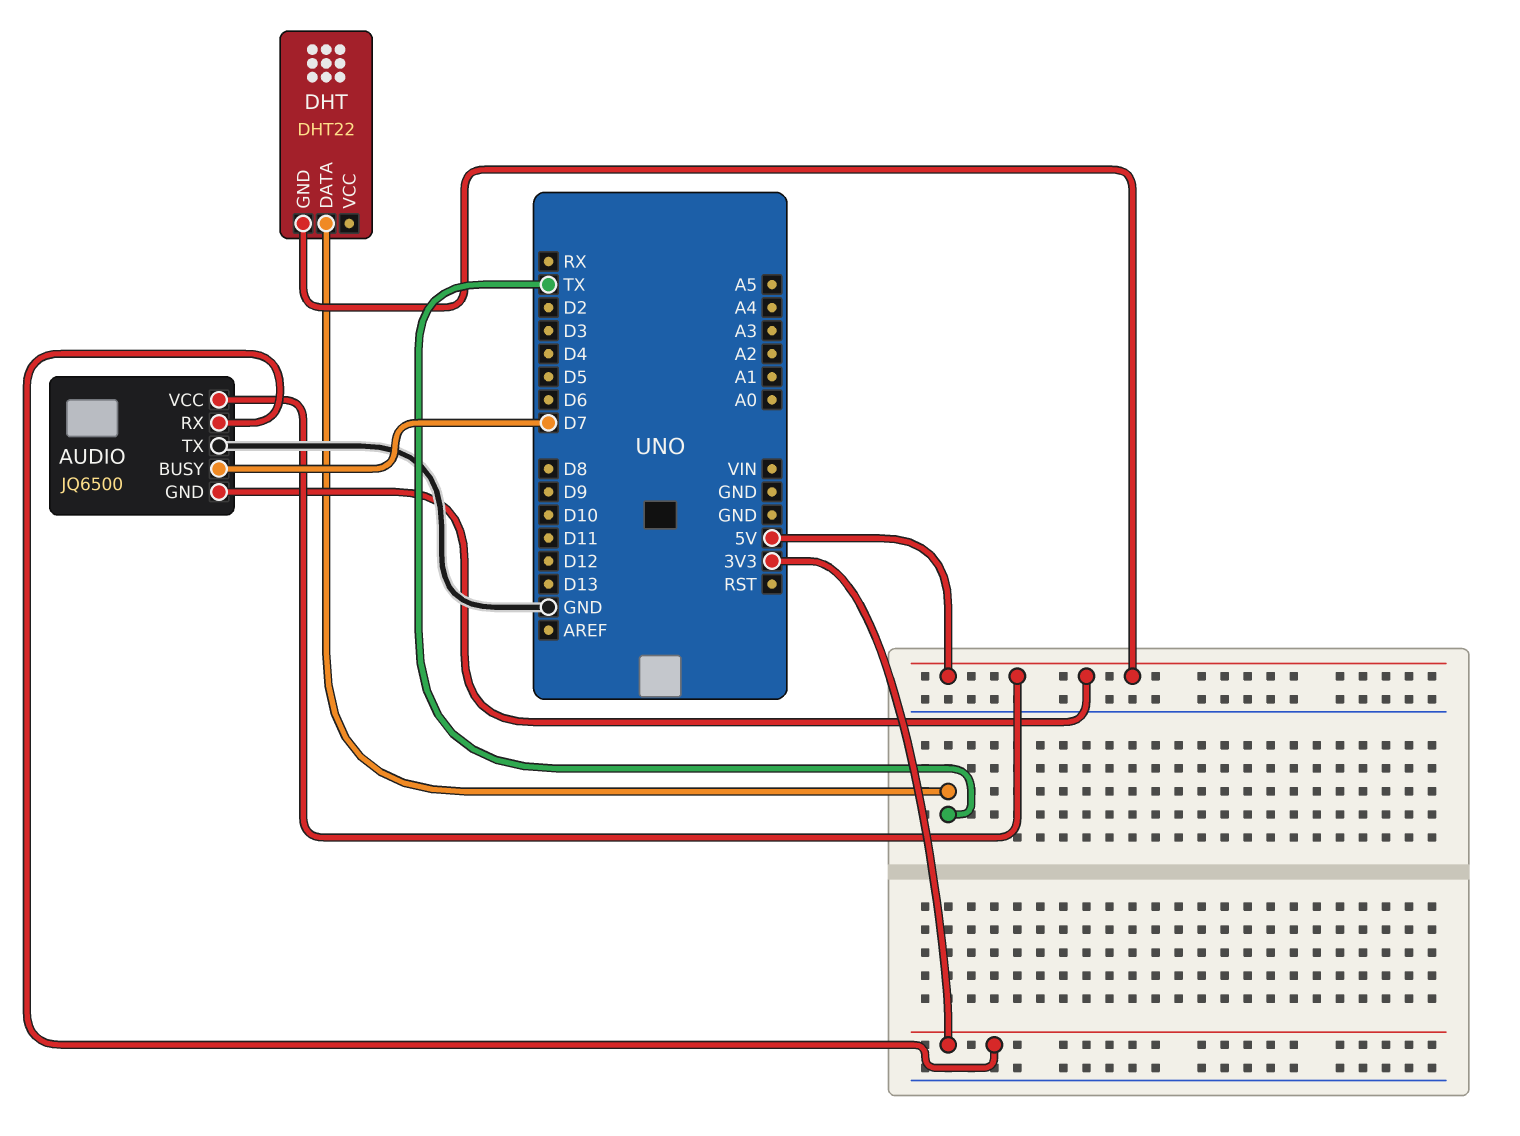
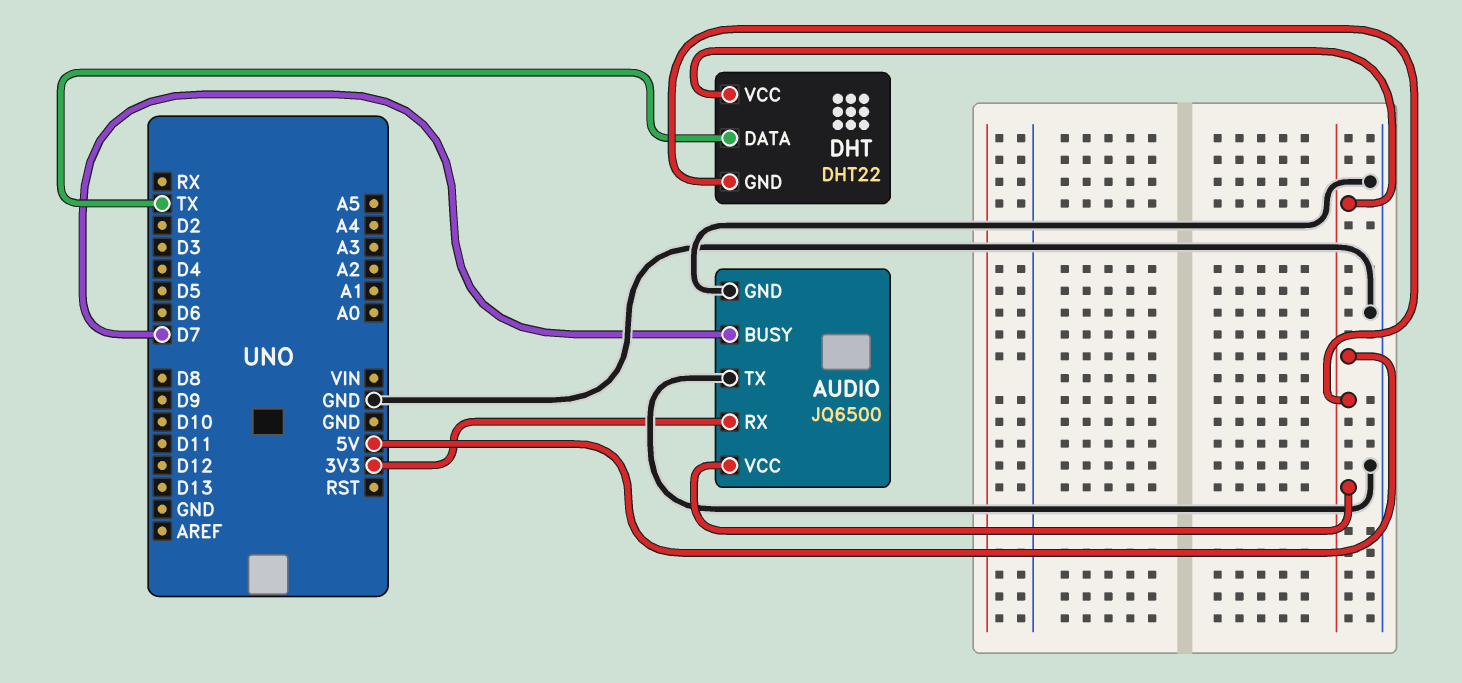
AUDIO pin GND: 5V -> GND
DHT pin VCC: none -> 5V

